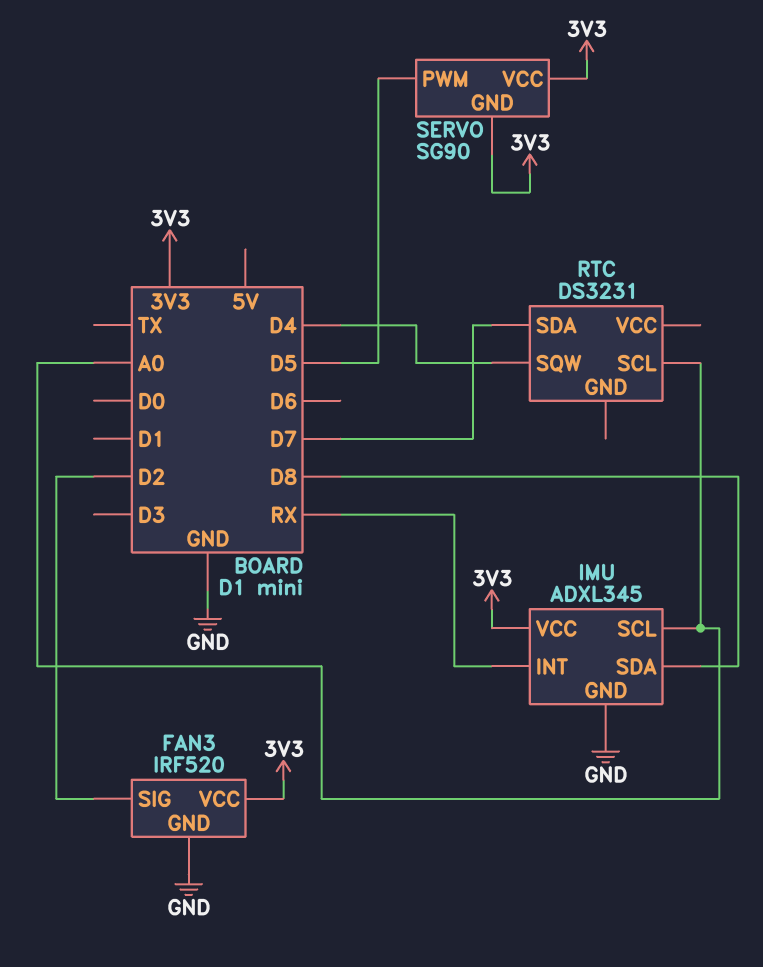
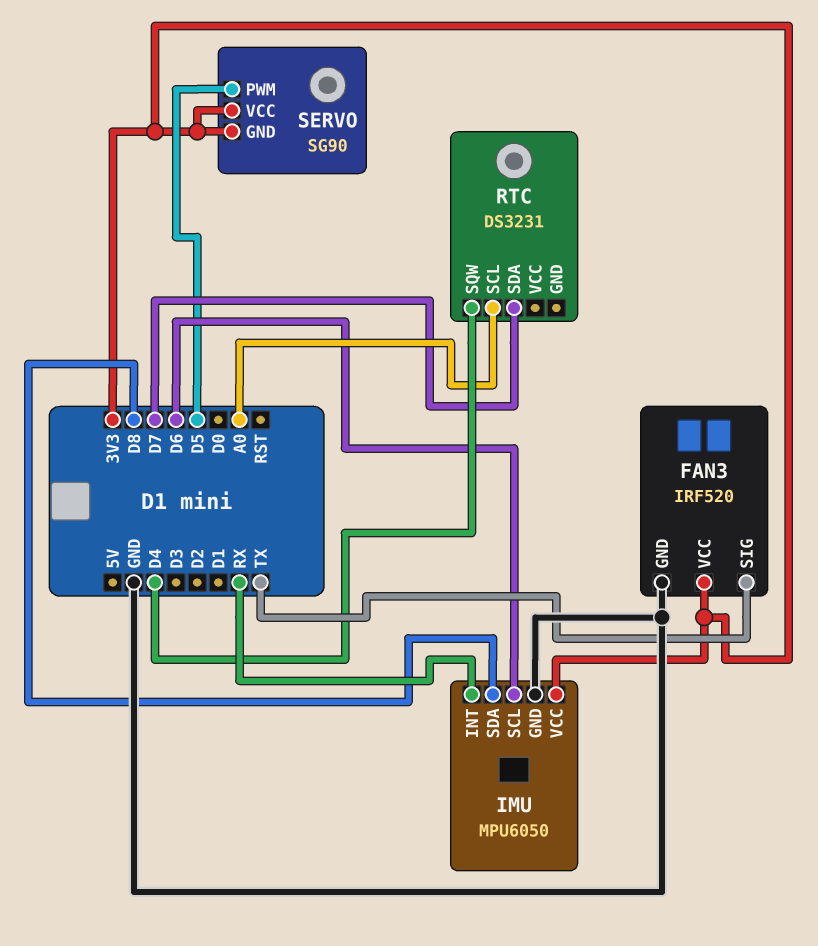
FAN3 pin SIG: D2 -> TX
IMU: ADXL345 -> MPU6050
IMU pin SCL: A0 -> D6

